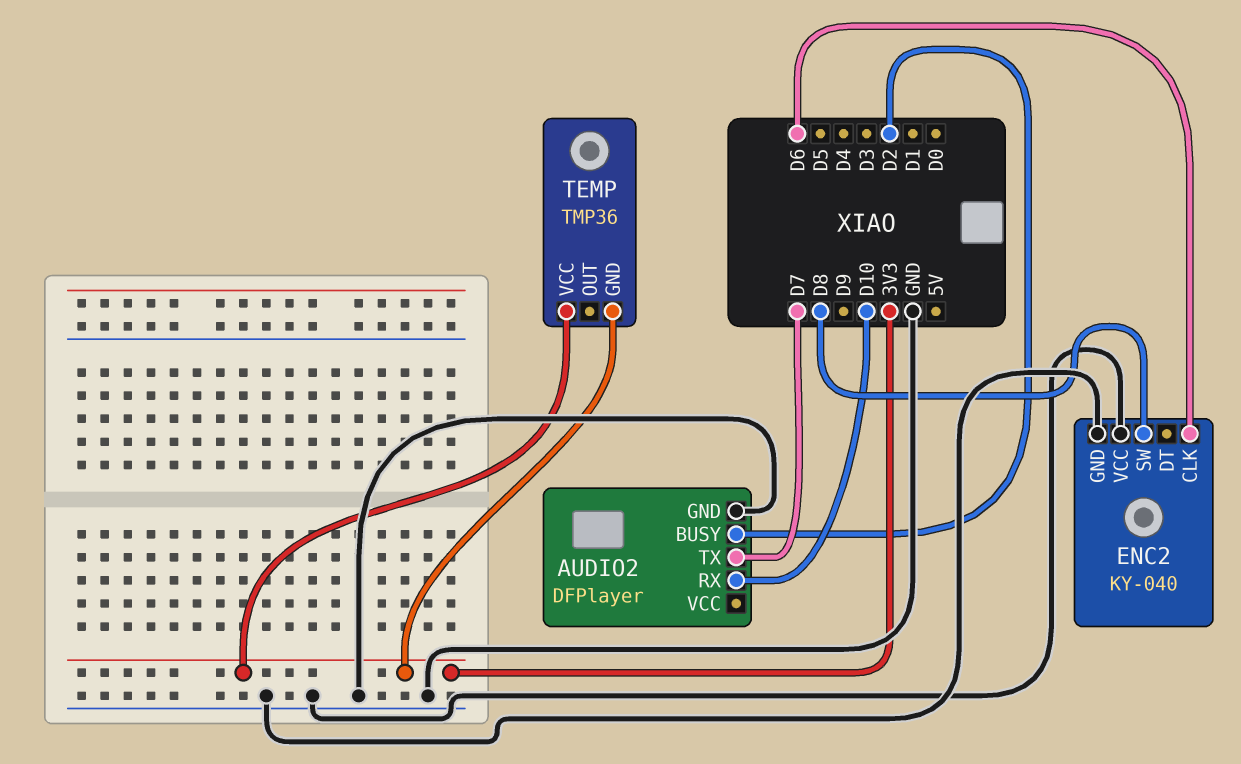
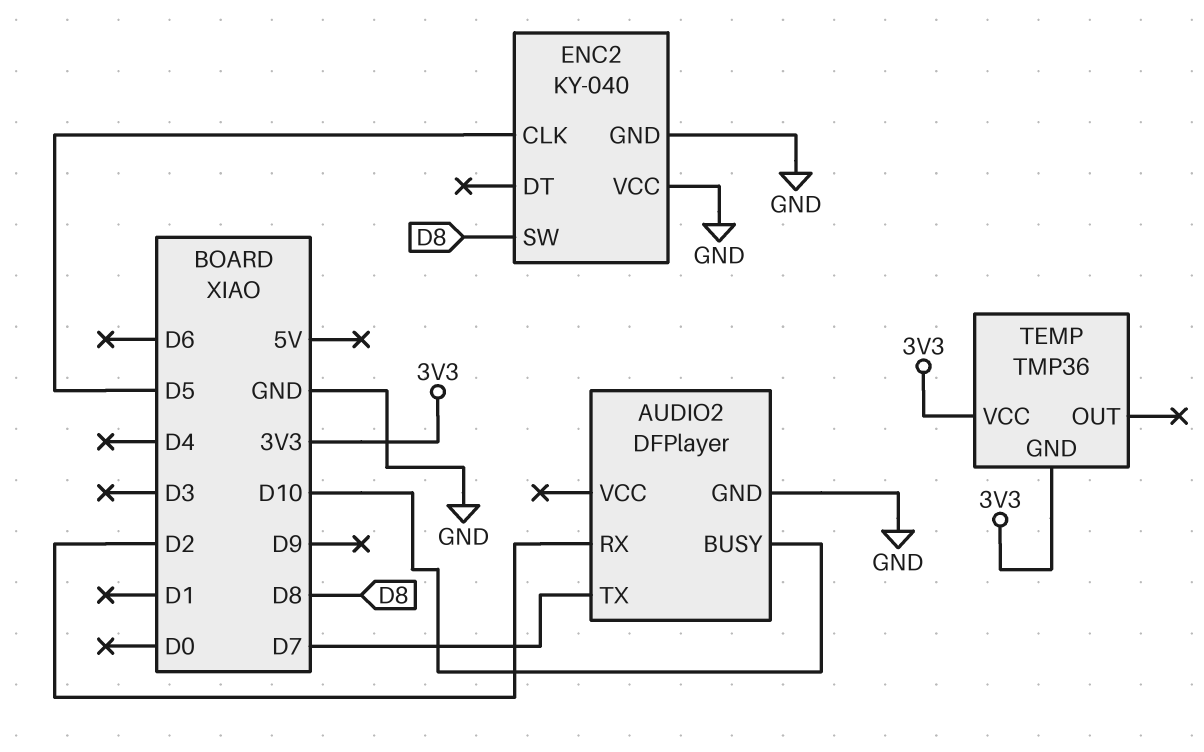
AUDIO2 pin BUSY: D2 -> D10
AUDIO2 pin RX: D10 -> D2
ENC2 pin CLK: D6 -> D5

